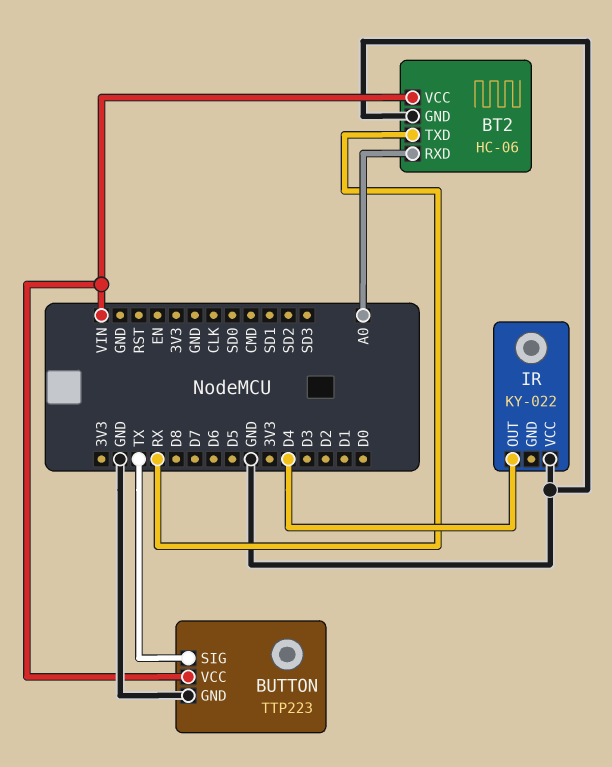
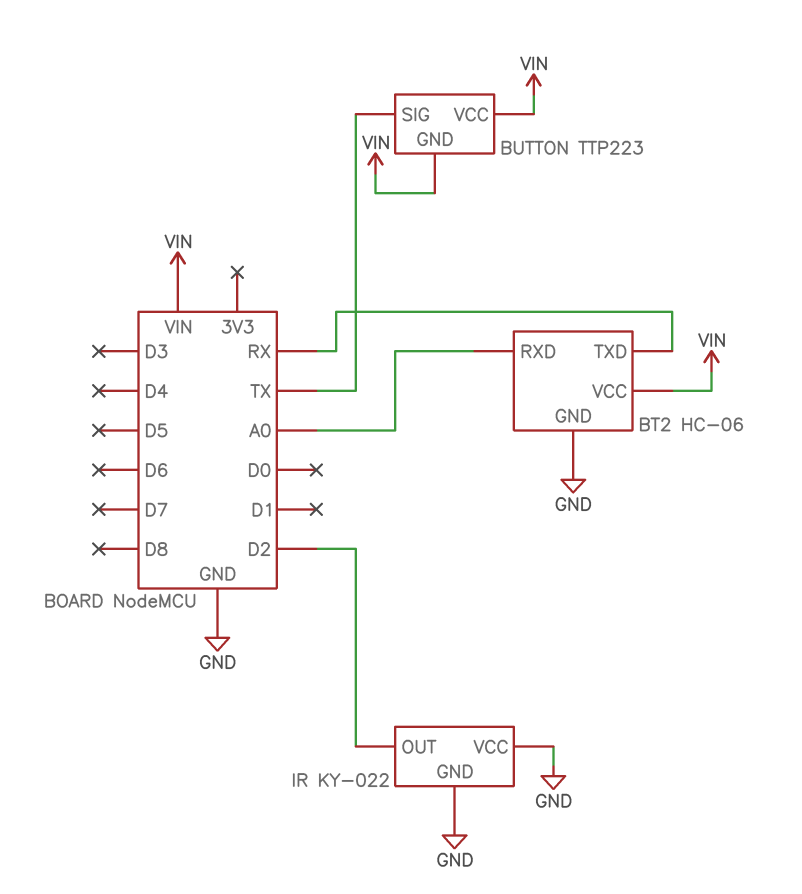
BUTTON pin GND: GND -> VIN
IR pin GND: none -> GND
IR pin OUT: D4 -> D2

